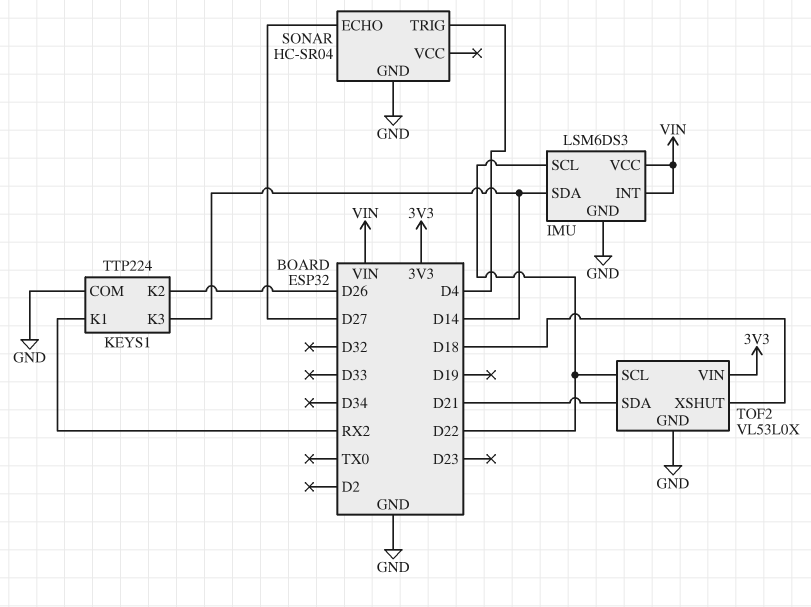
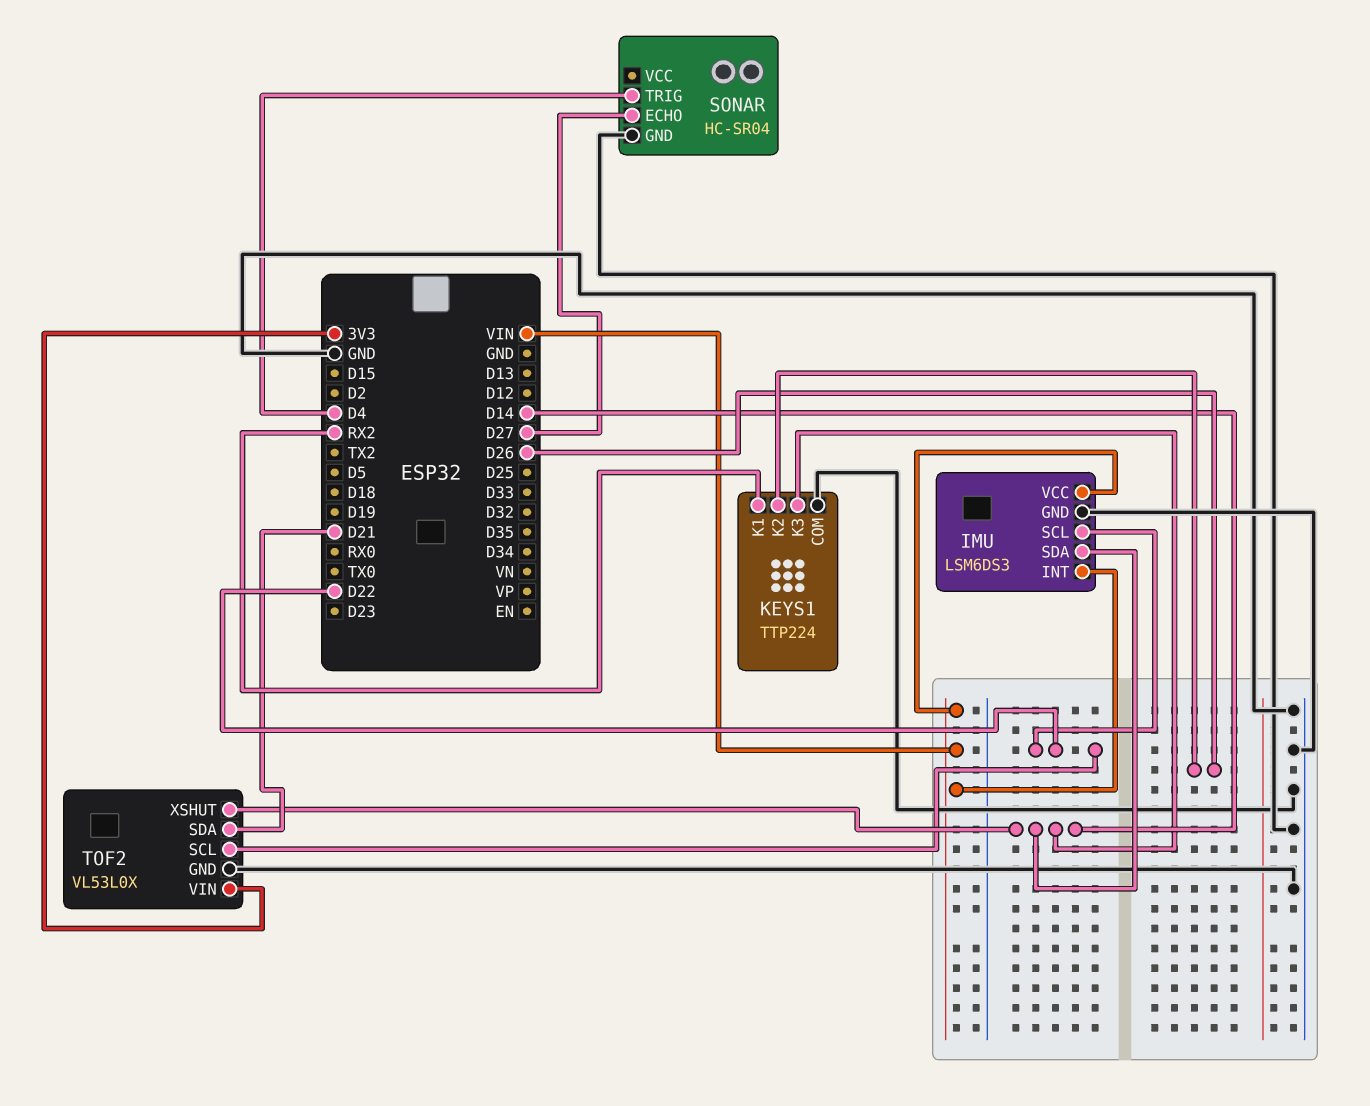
TOF2 pin XSHUT: D18 -> D14

